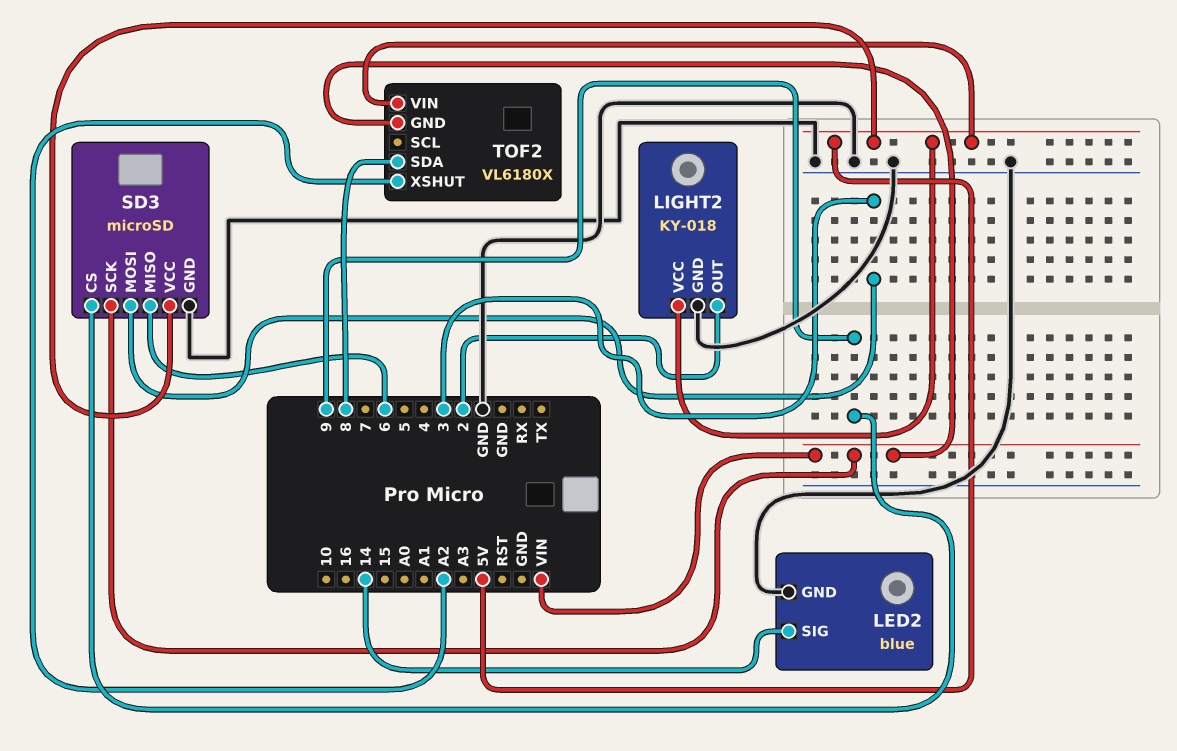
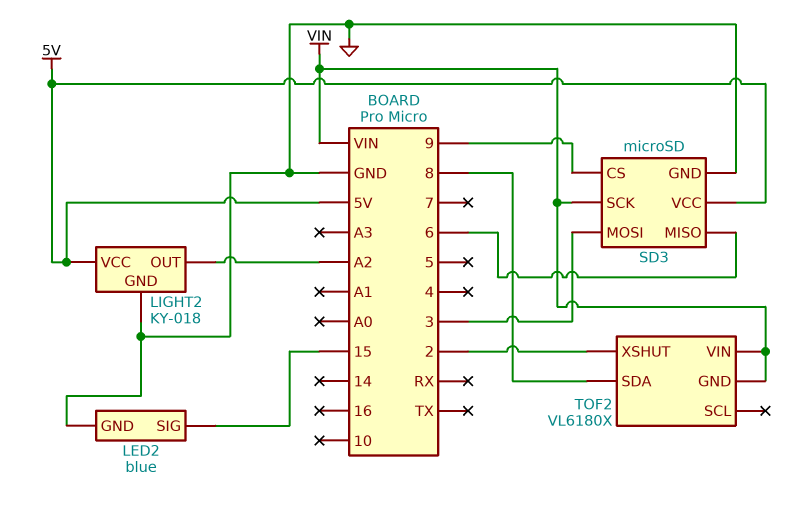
LED2 pin SIG: 14 -> 15
LIGHT2 pin OUT: 2 -> A2
TOF2 pin VIN: 5V -> VIN
TOF2 pin XSHUT: A2 -> 2

